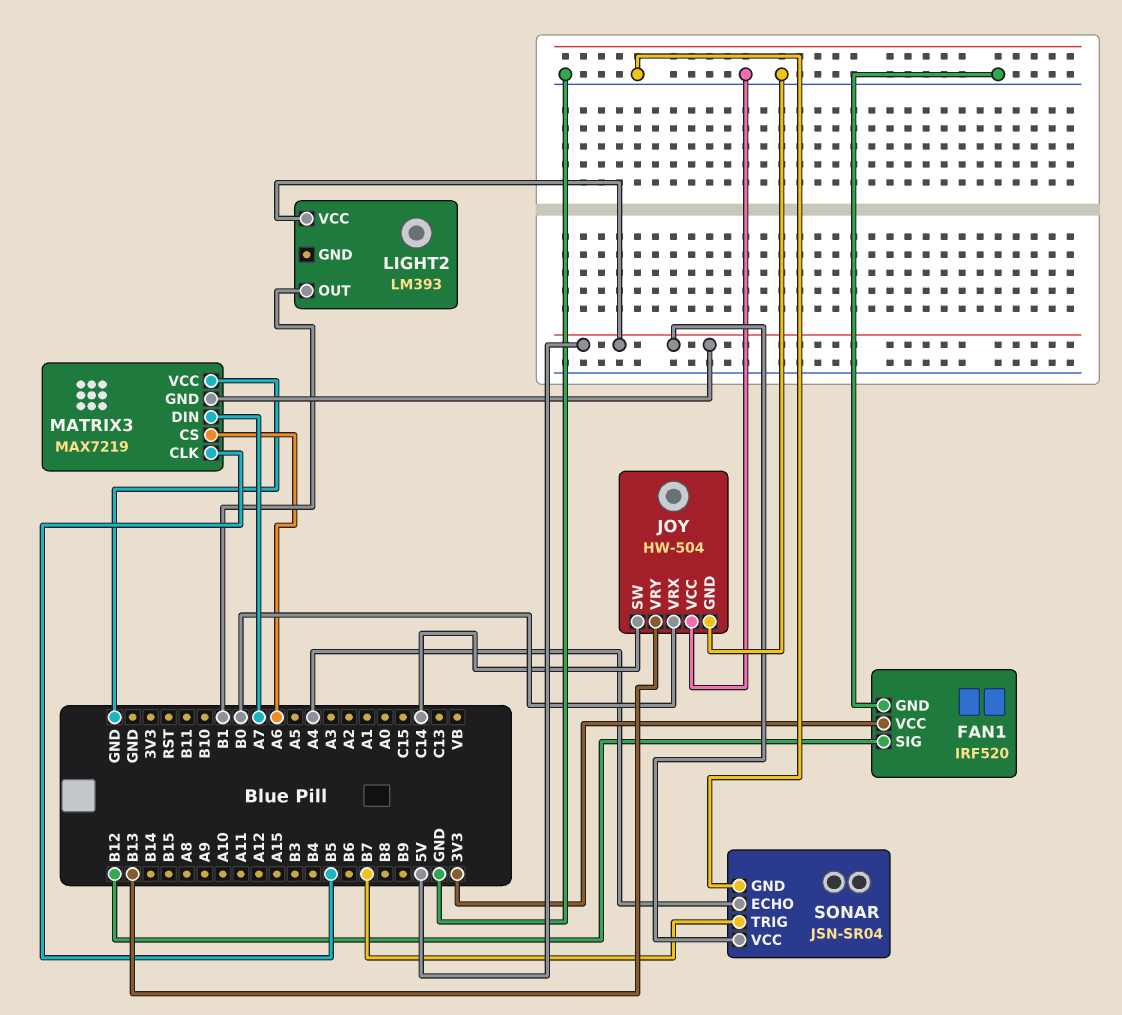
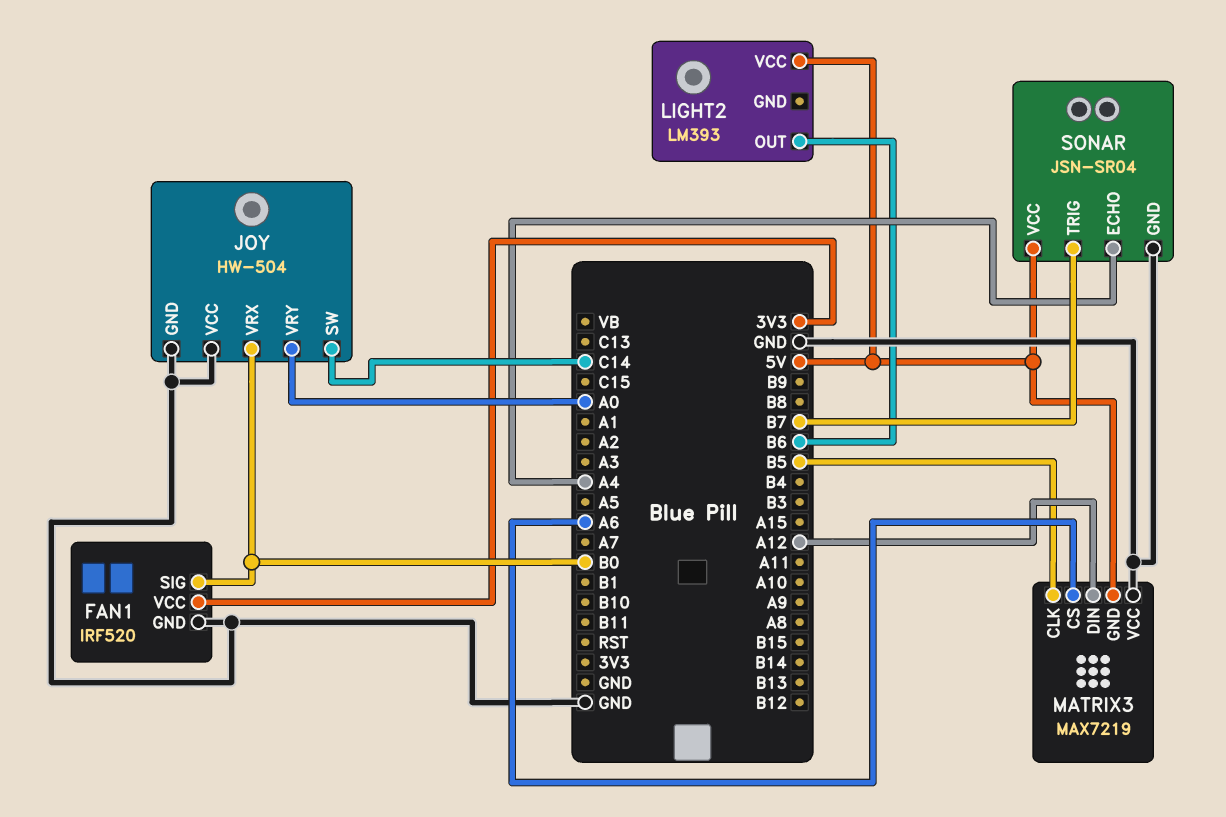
FAN1 pin SIG: B12 -> B0
JOY pin VRY: B13 -> A0
LIGHT2 pin OUT: B1 -> B6
MATRIX3 pin DIN: A7 -> A12

